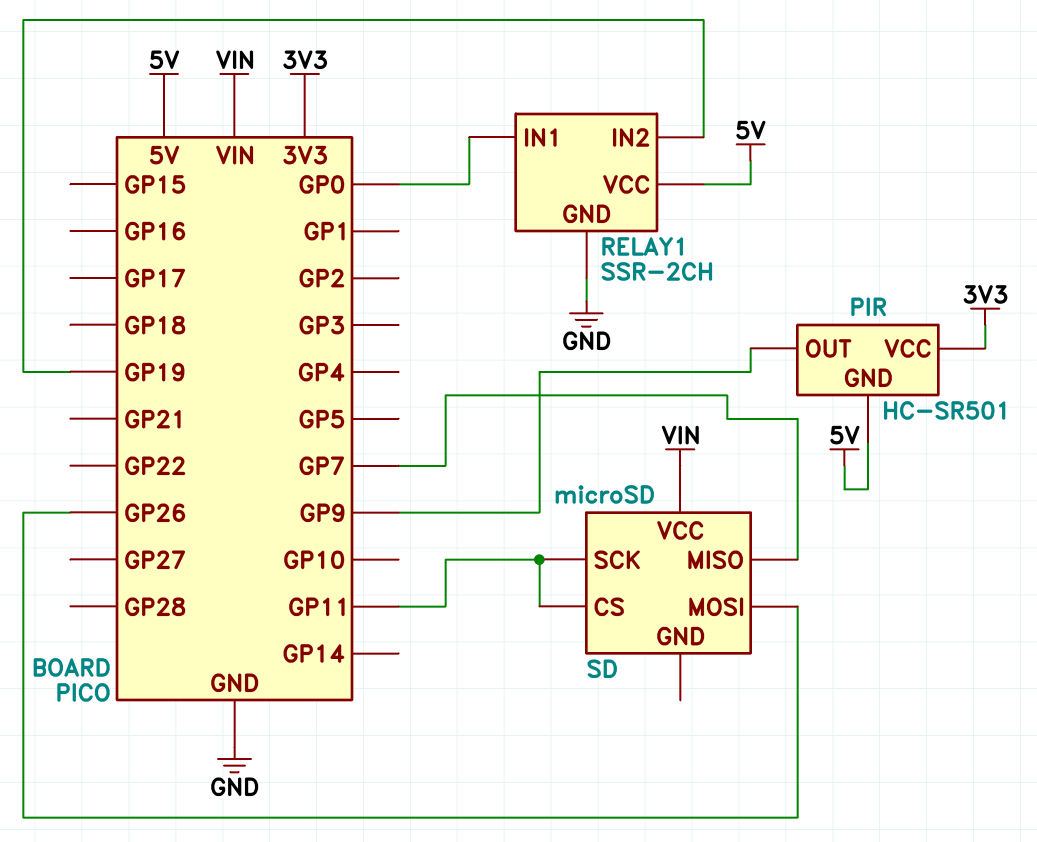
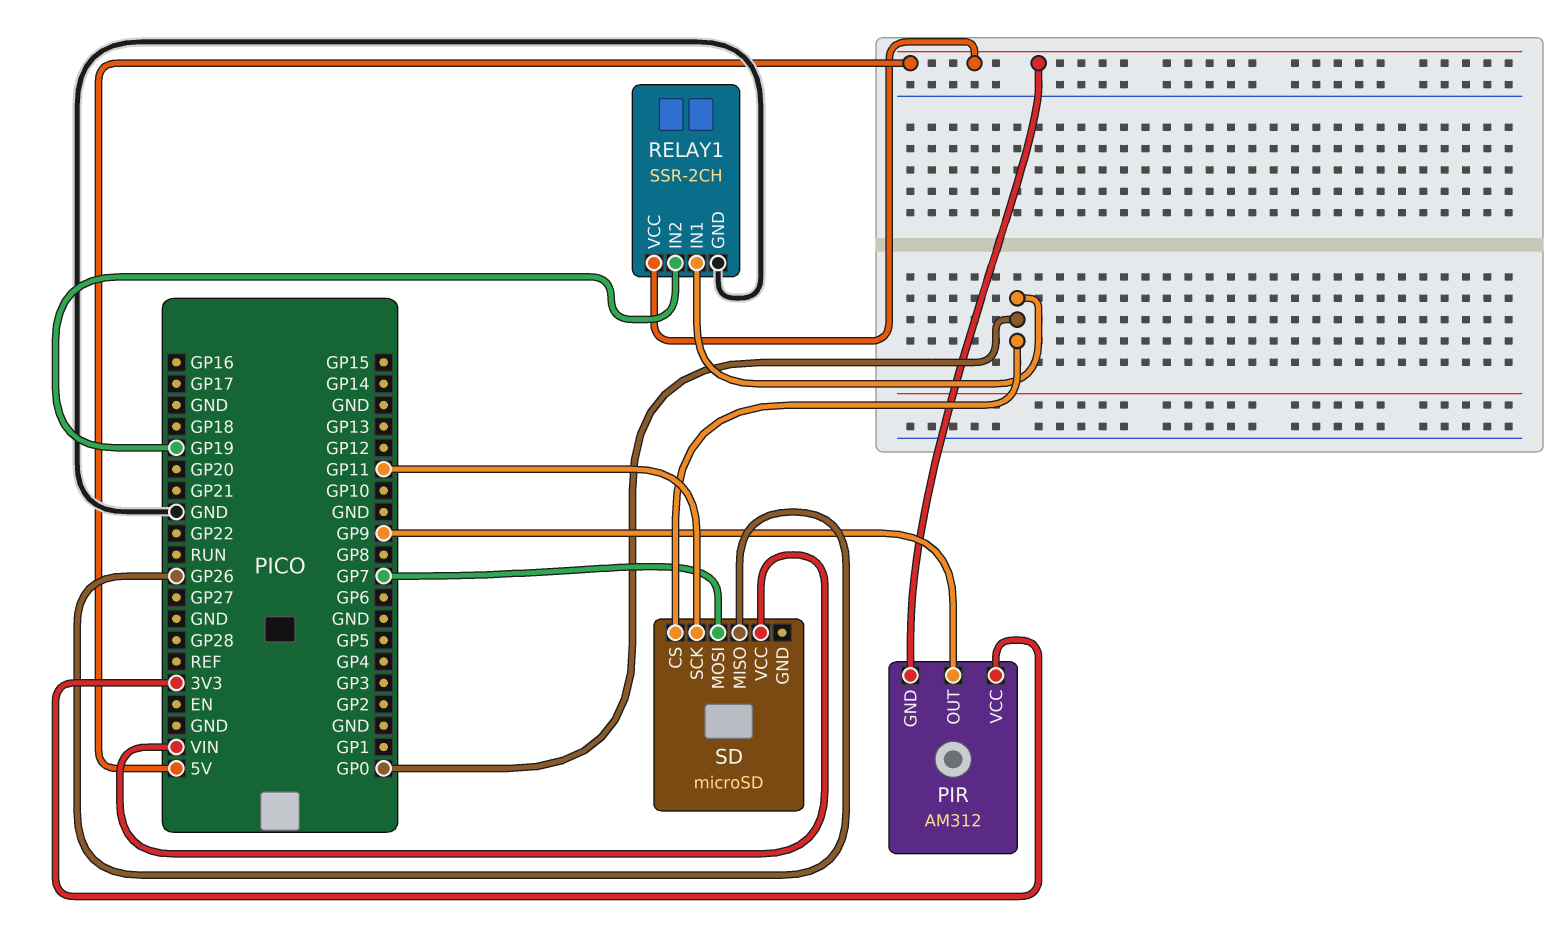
PIR: HC-SR501 -> AM312
SD pin CS: GP11 -> GP0
SD pin MISO: GP7 -> GP26
SD pin MOSI: GP26 -> GP7

